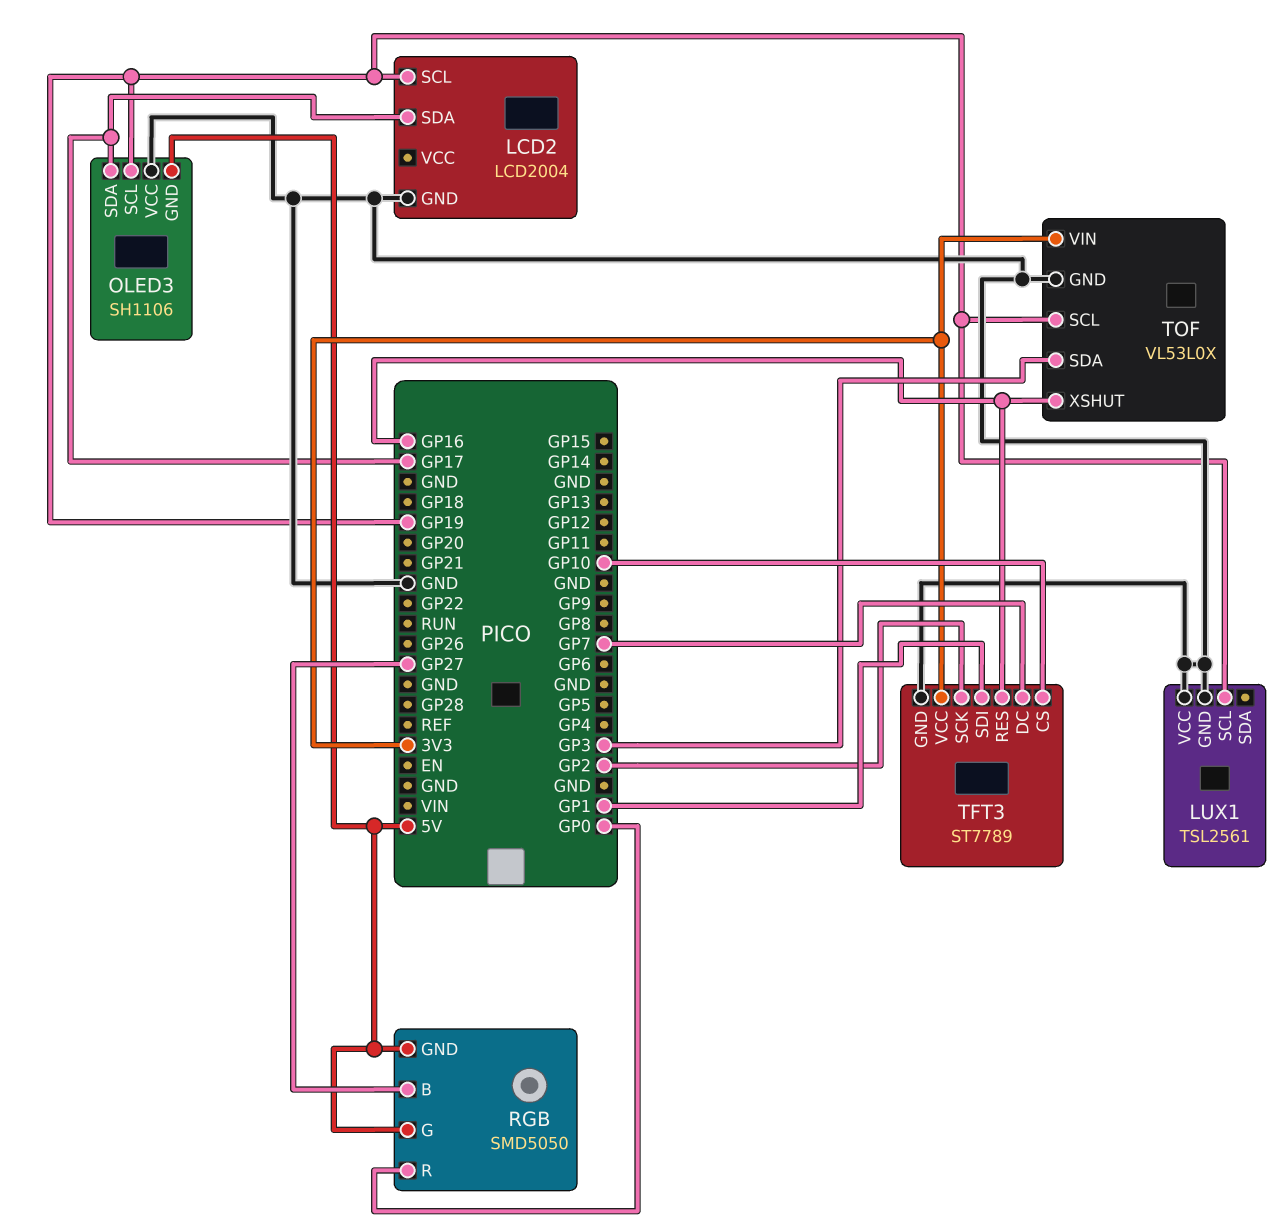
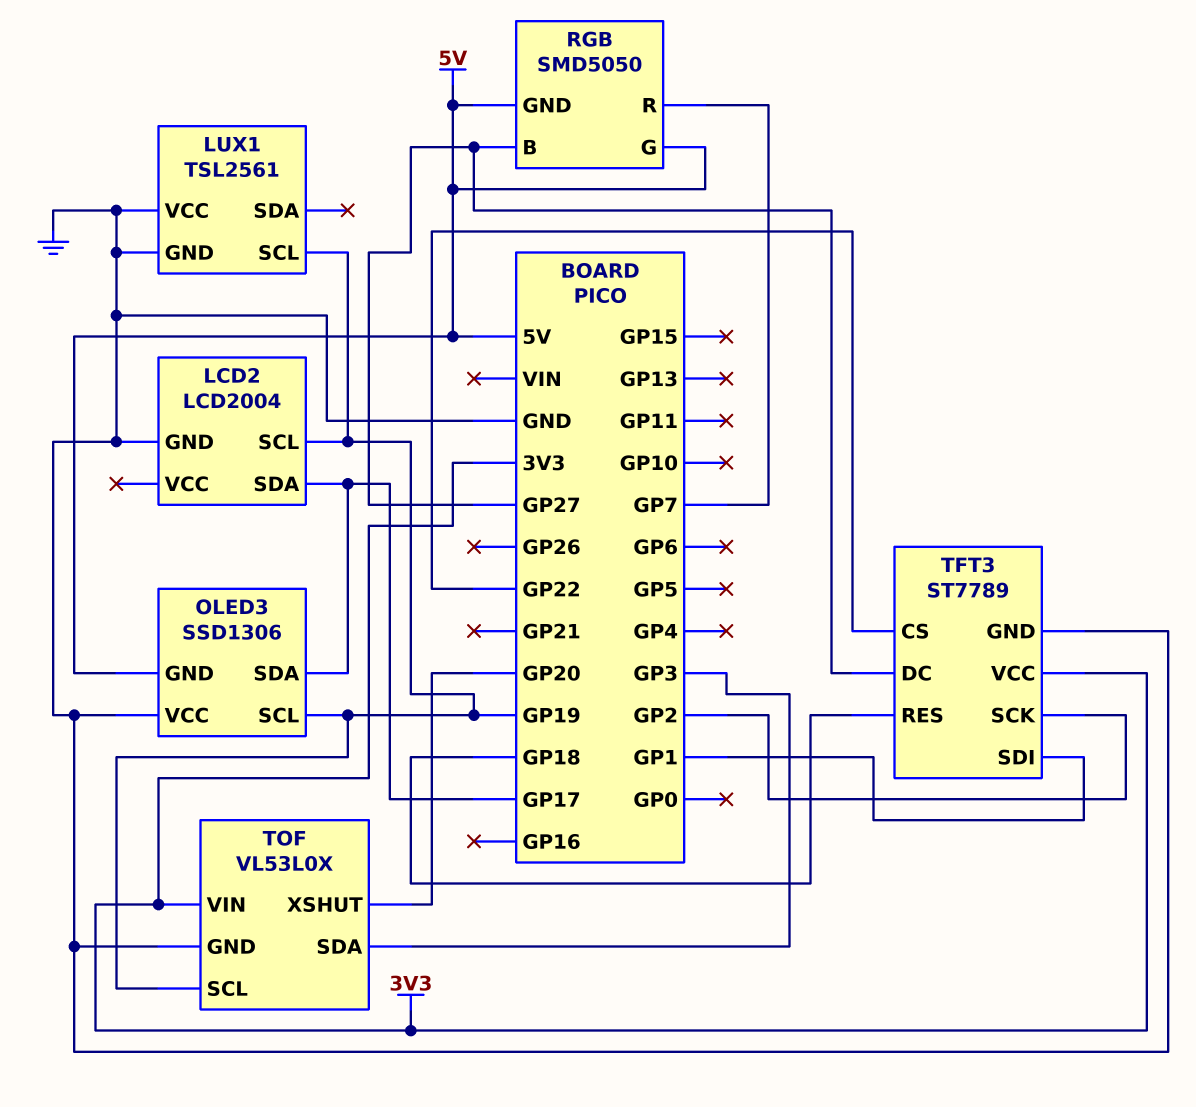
OLED3: SH1106 -> SSD1306
RGB pin R: GP0 -> GP7
TFT3 pin CS: GP10 -> GP22
TFT3 pin DC: GP7 -> GP27
TFT3 pin RES: GP16 -> GP18
TOF pin XSHUT: GP16 -> GP20

